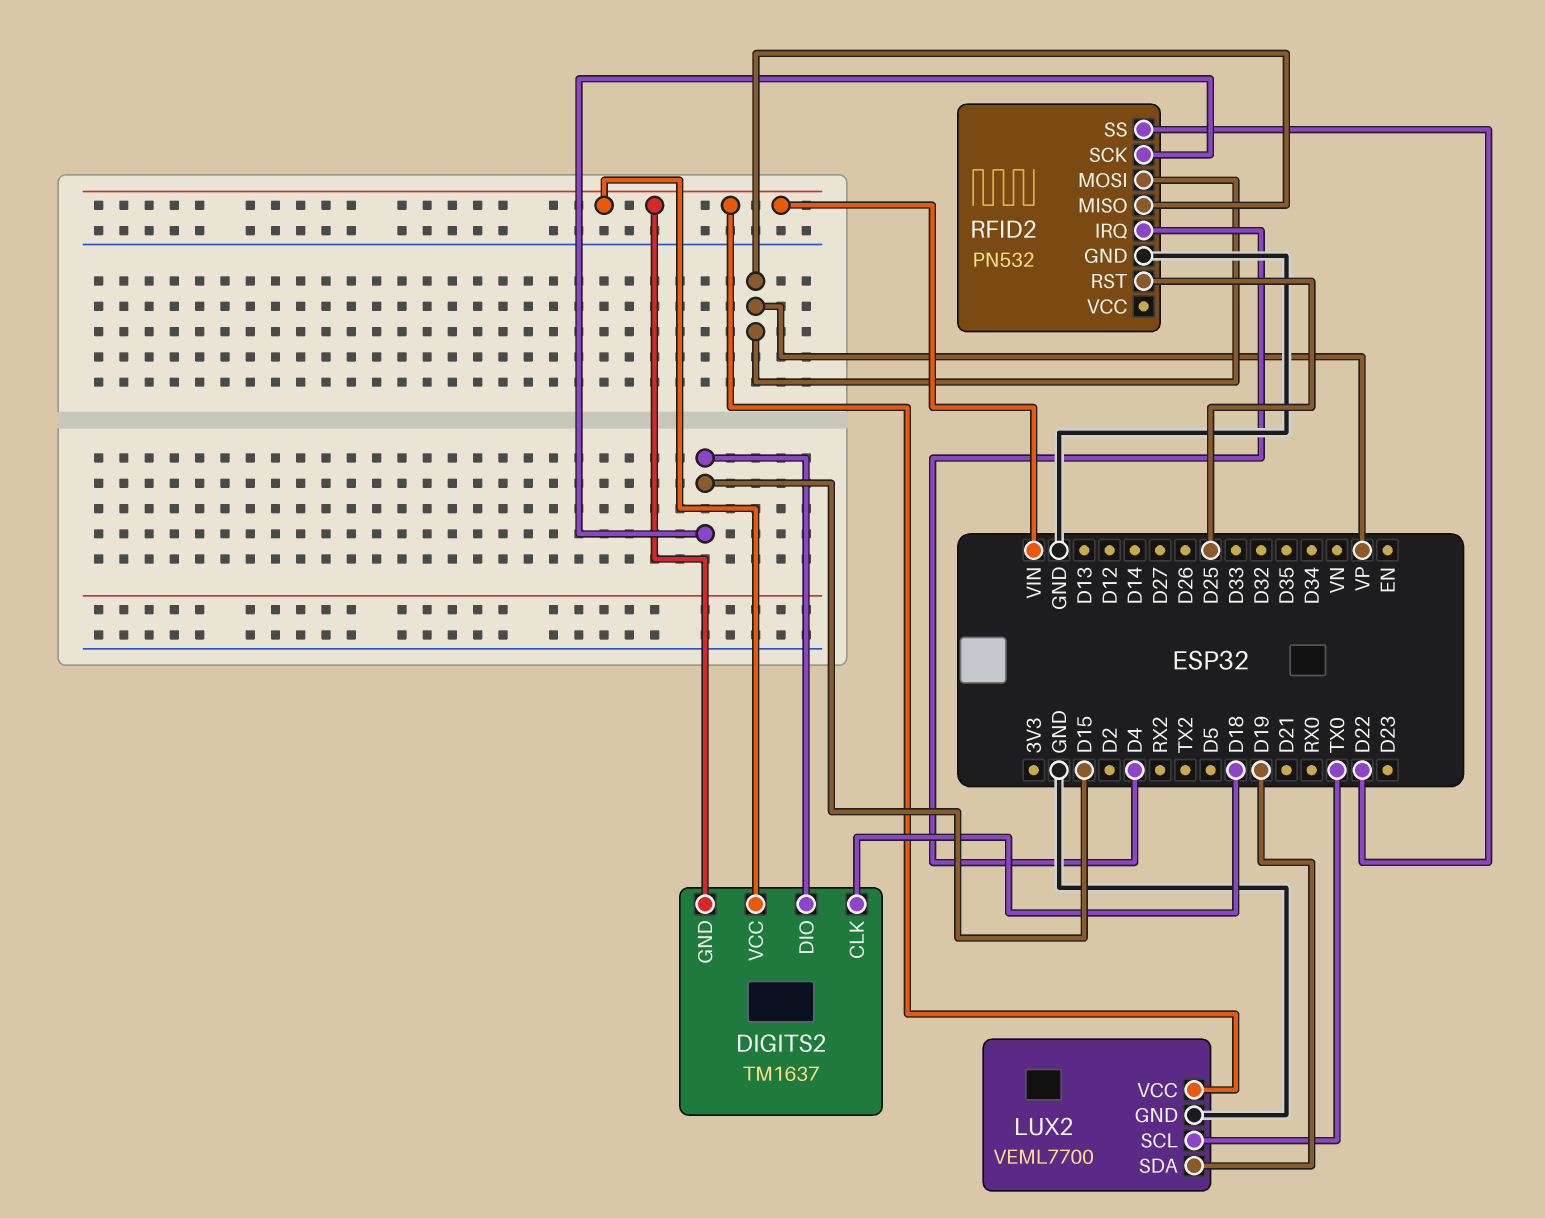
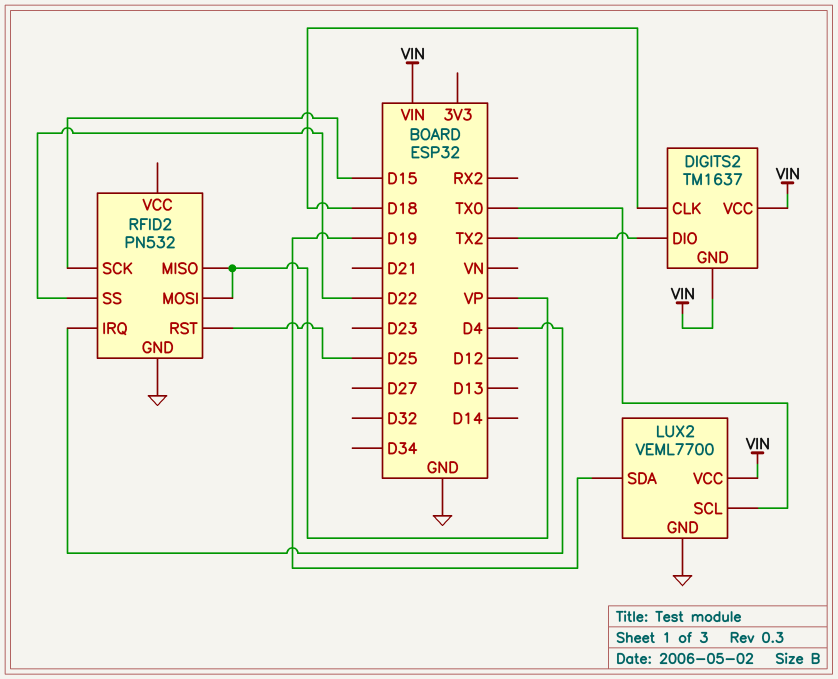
DIGITS2 pin DIO: D15 -> TX2

